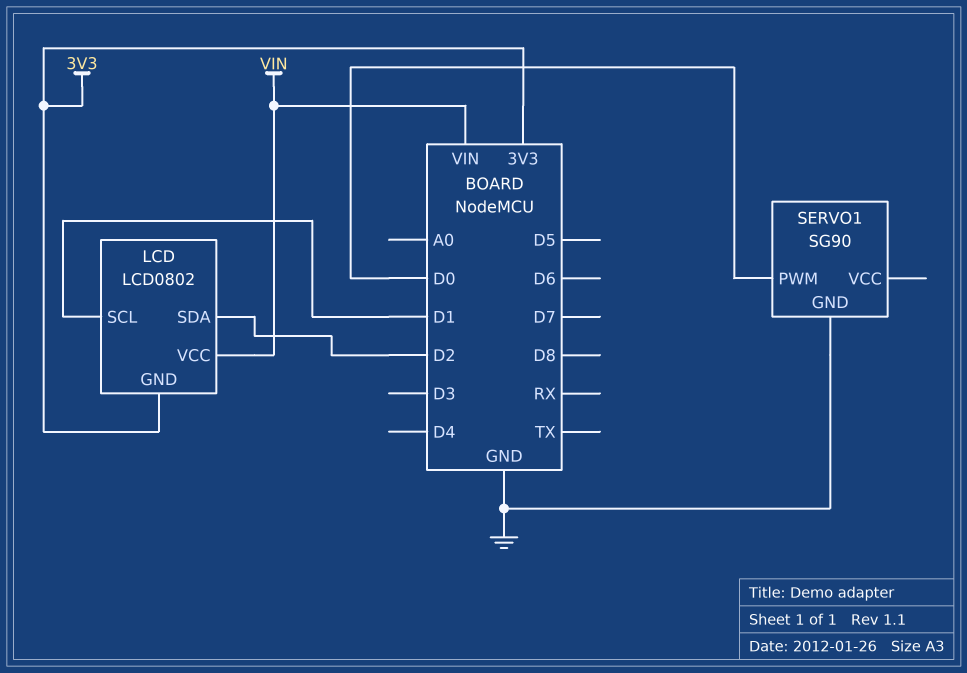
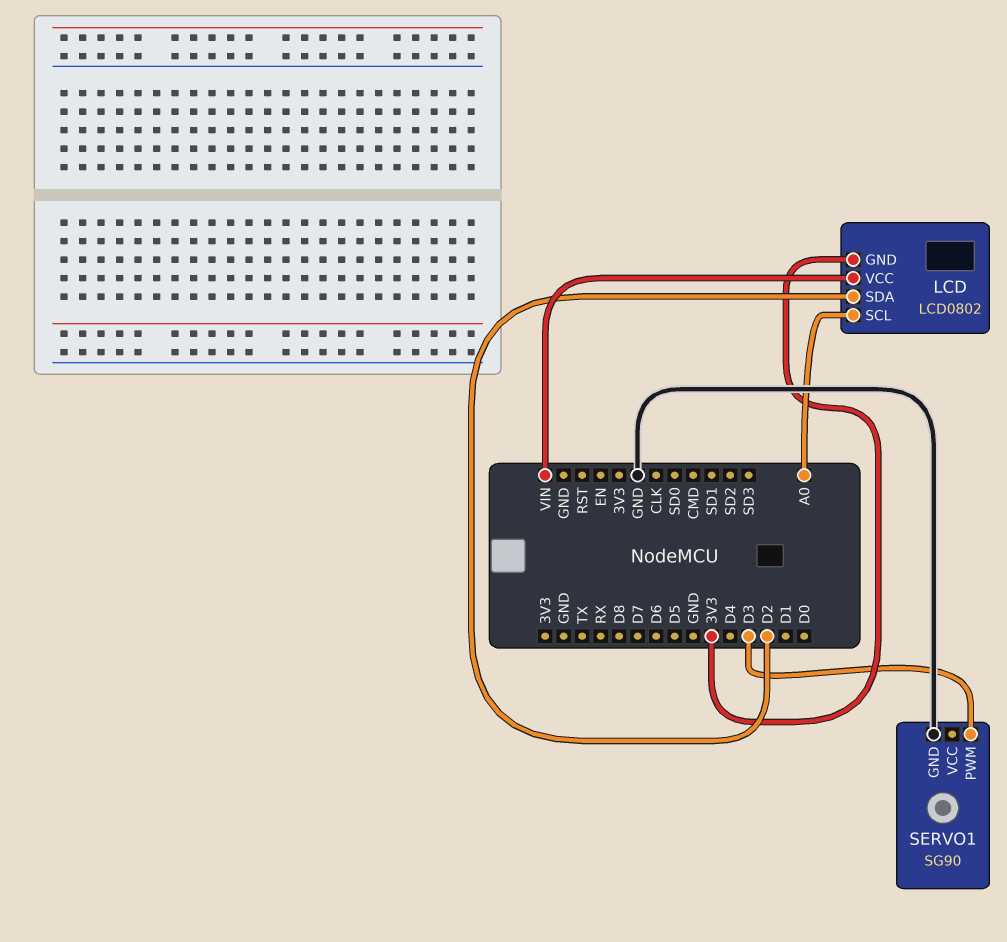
LCD pin SCL: D1 -> A0
SERVO1 pin PWM: D0 -> D3

